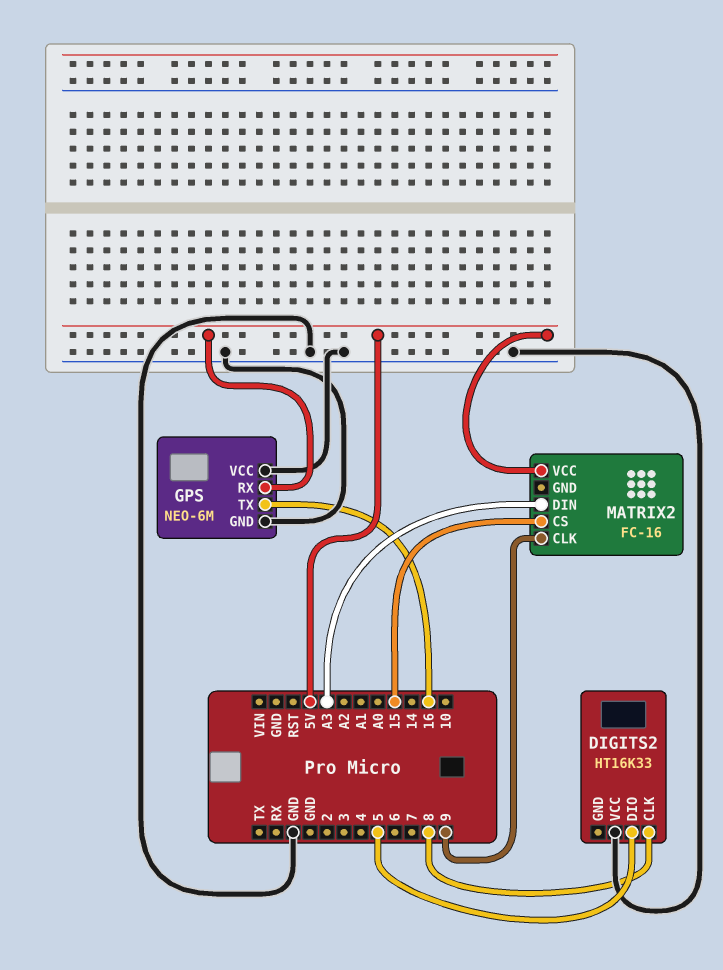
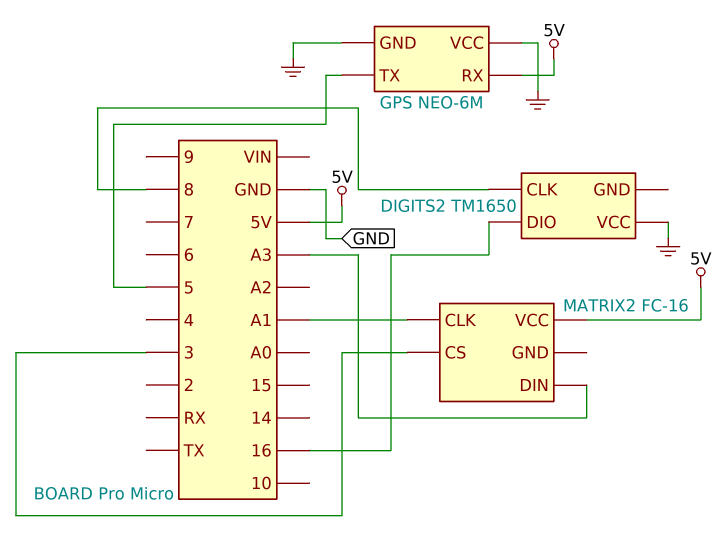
DIGITS2: HT16K33 -> TM1650
DIGITS2 pin DIO: 5 -> 16
GPS pin TX: 16 -> 5
MATRIX2 pin CLK: 9 -> A1
MATRIX2 pin CS: 15 -> 3

